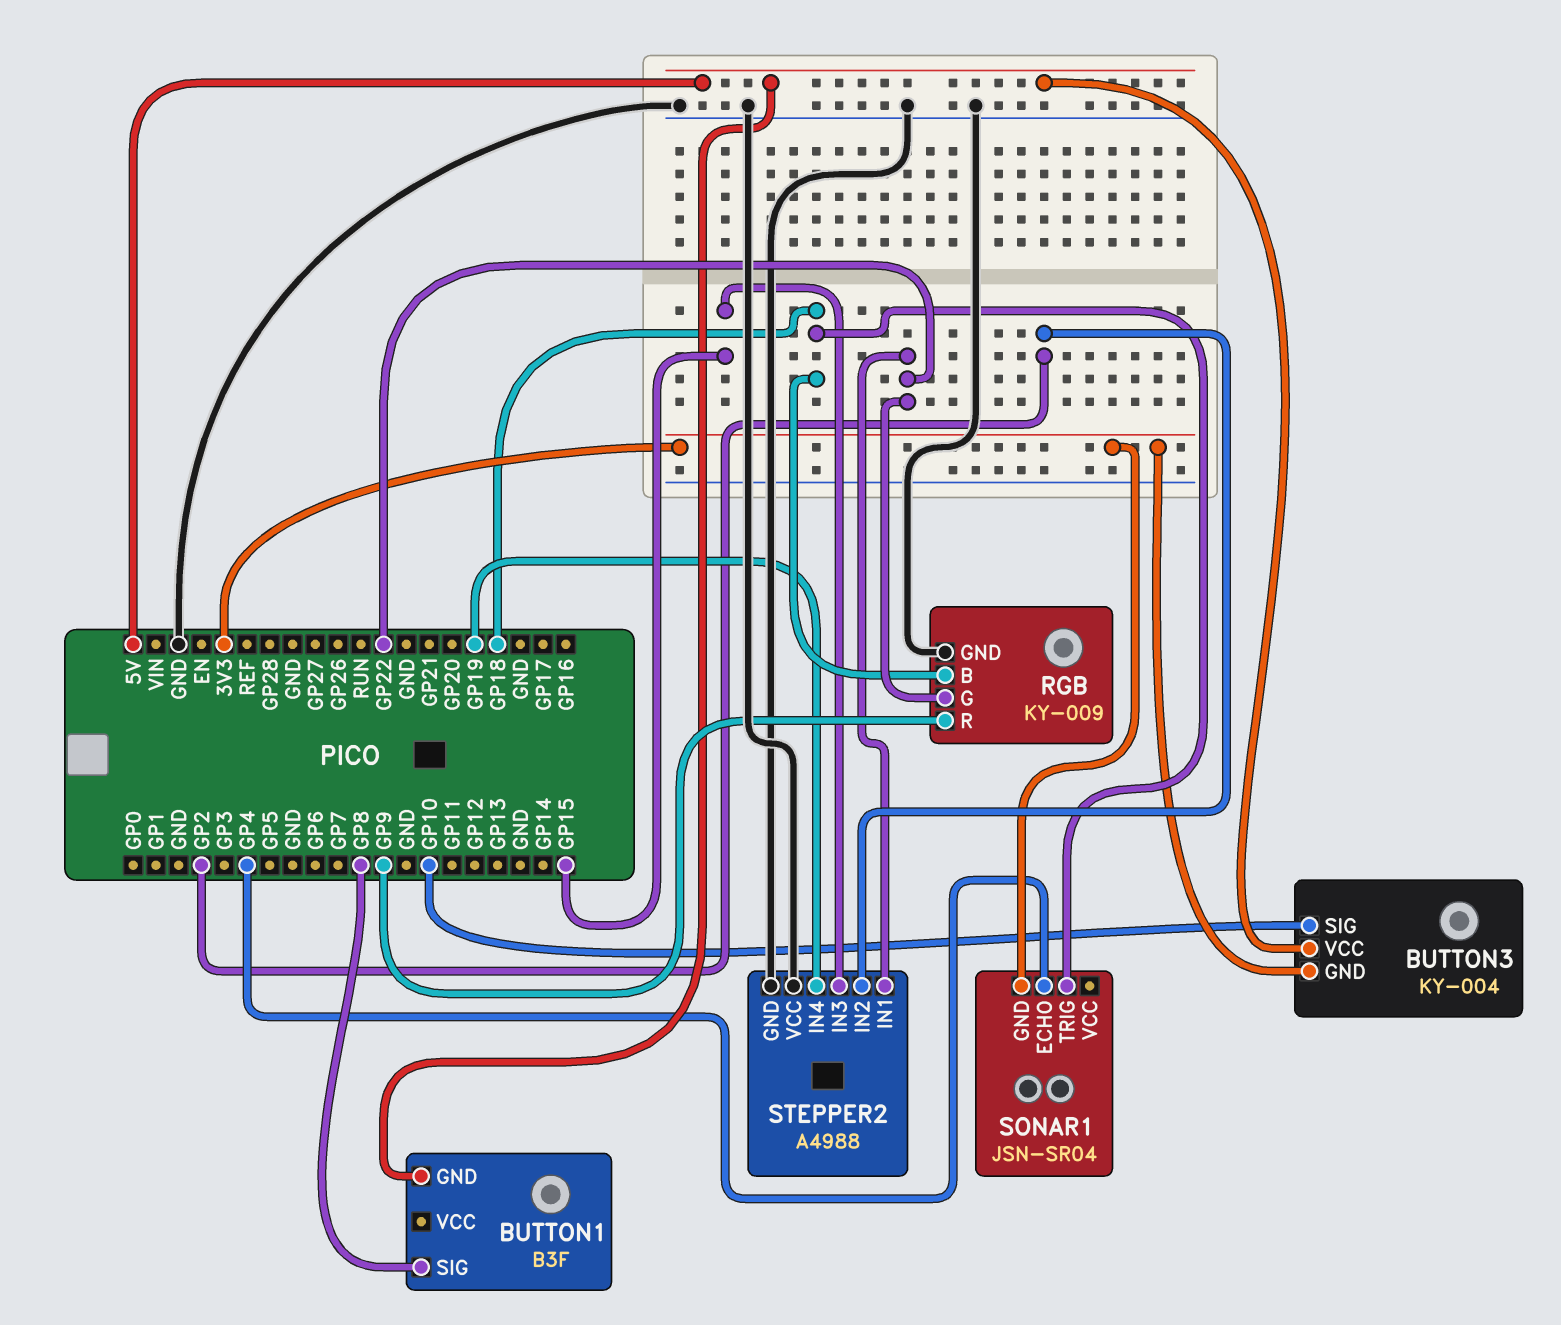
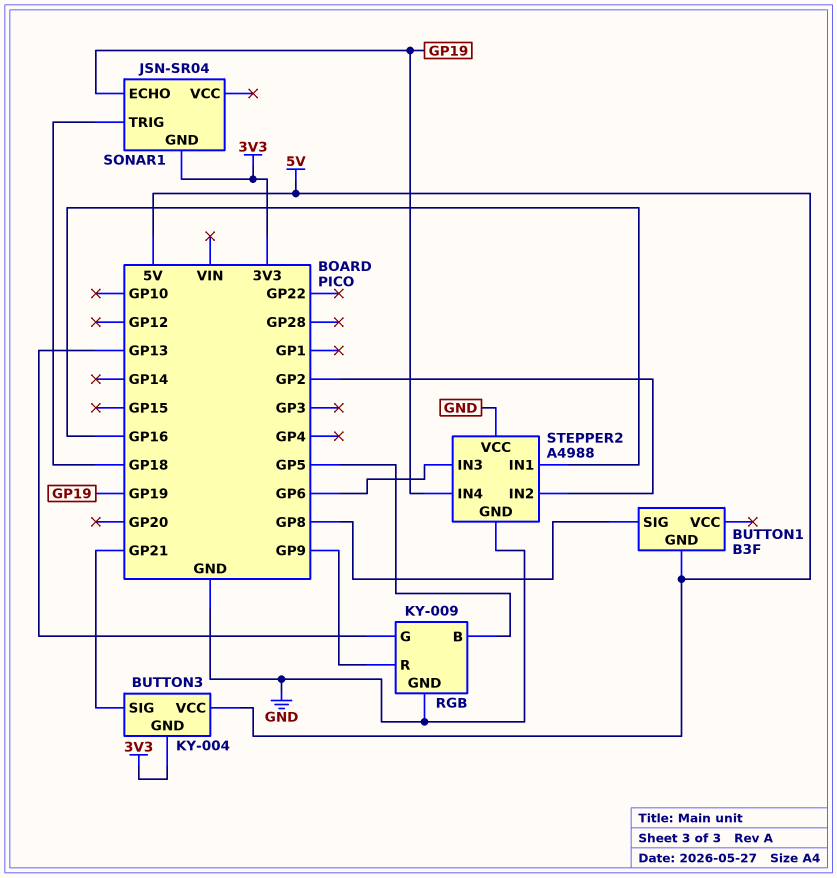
BUTTON3 pin SIG: GP10 -> GP21
RGB pin B: GP18 -> GP5
RGB pin G: GP22 -> GP13
SONAR1 pin ECHO: GP4 -> GP19
STEPPER2 pin IN1: GP22 -> GP16
STEPPER2 pin IN3: GP15 -> GP6

